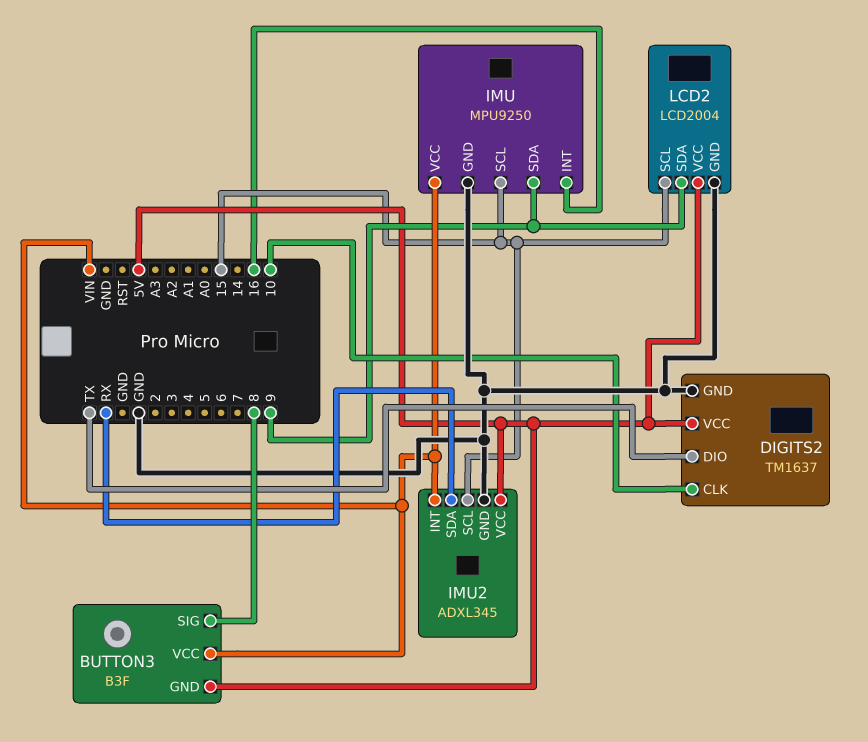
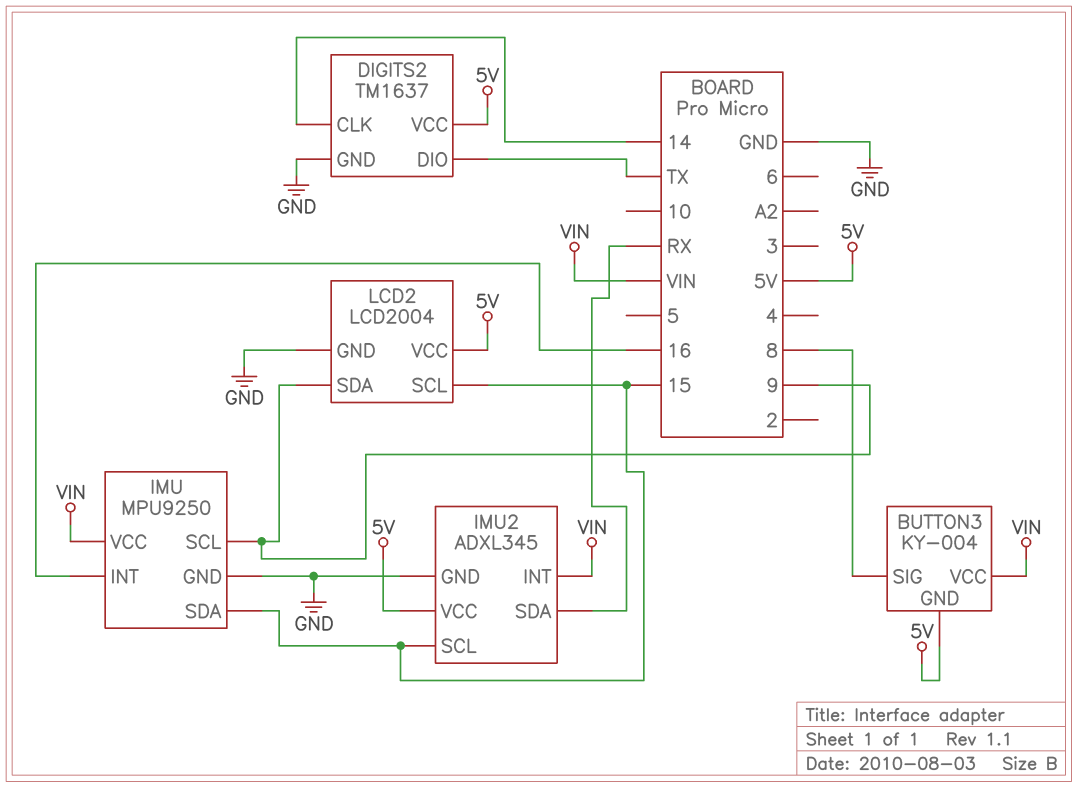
BUTTON3: B3F -> KY-004
DIGITS2 pin CLK: 10 -> 14
IMU pin SCL: 15 -> 9
IMU pin SDA: 9 -> 15

